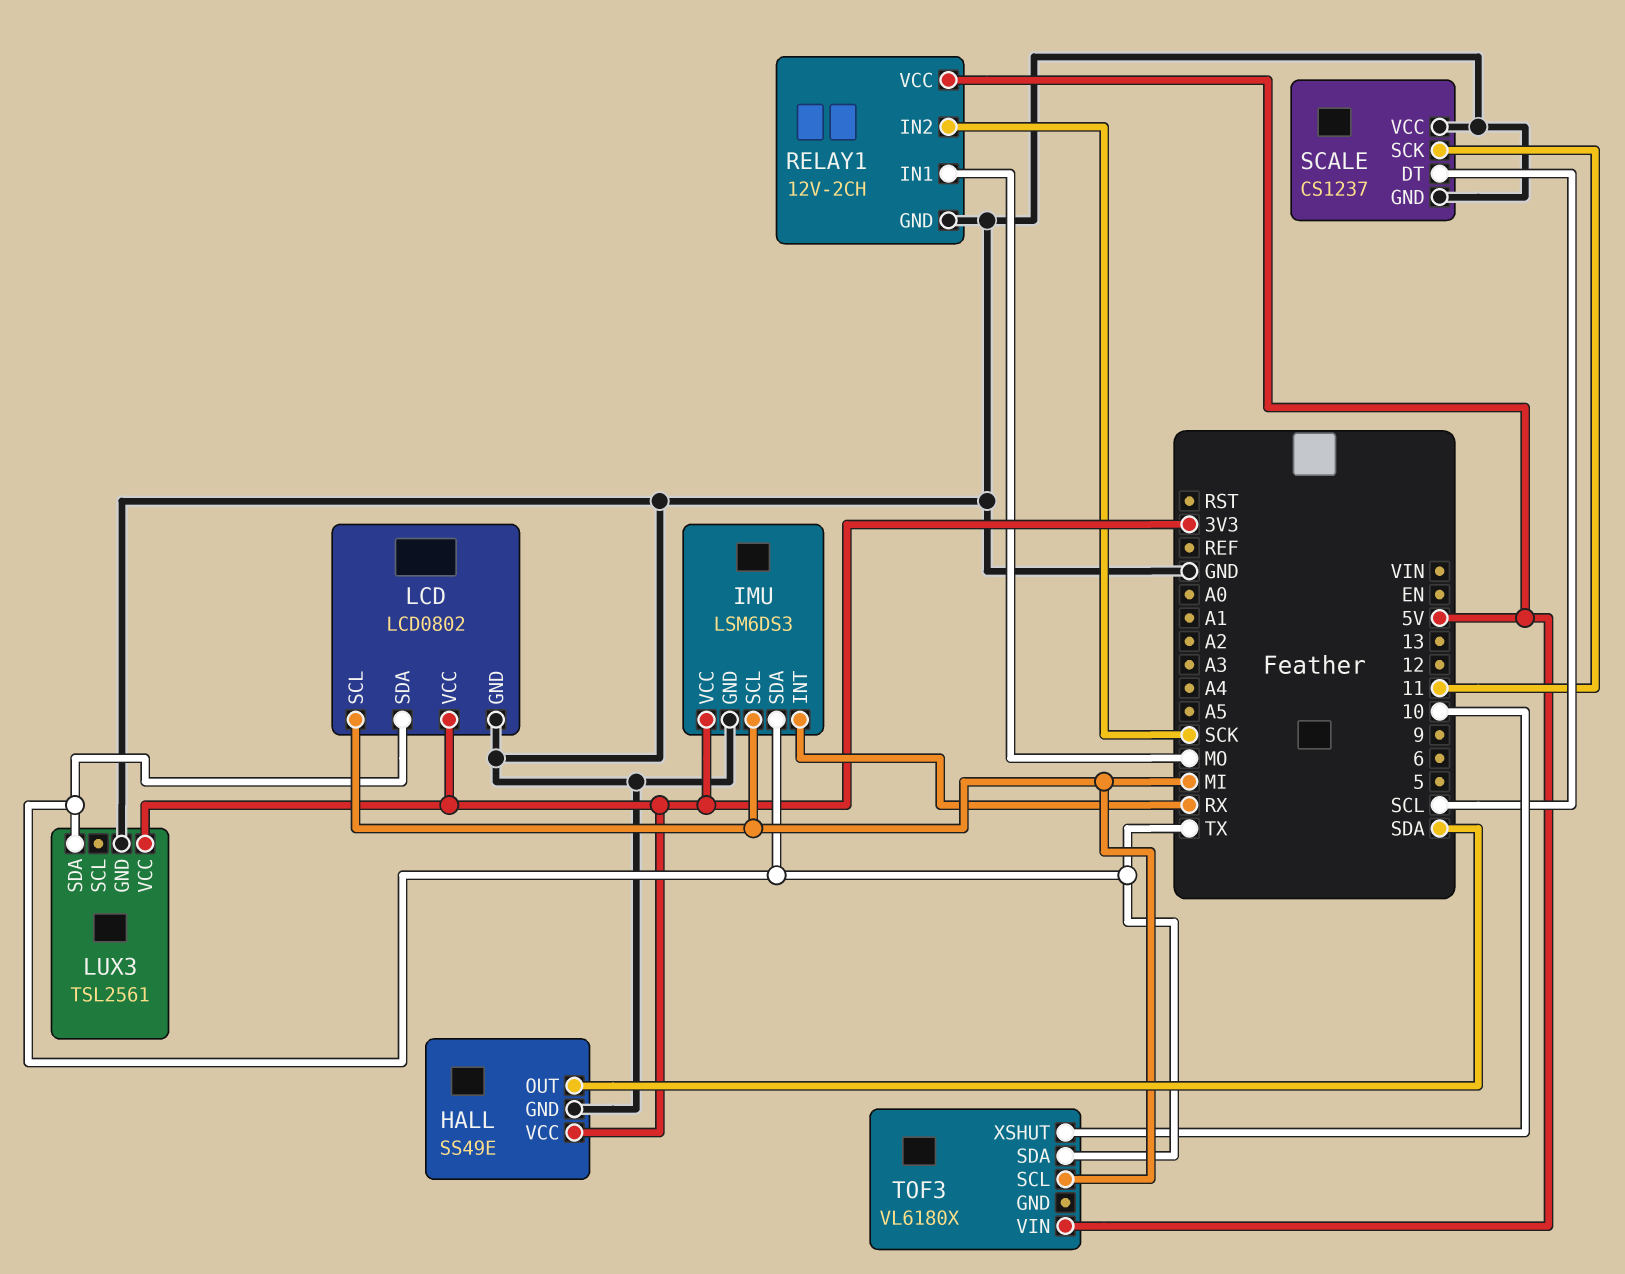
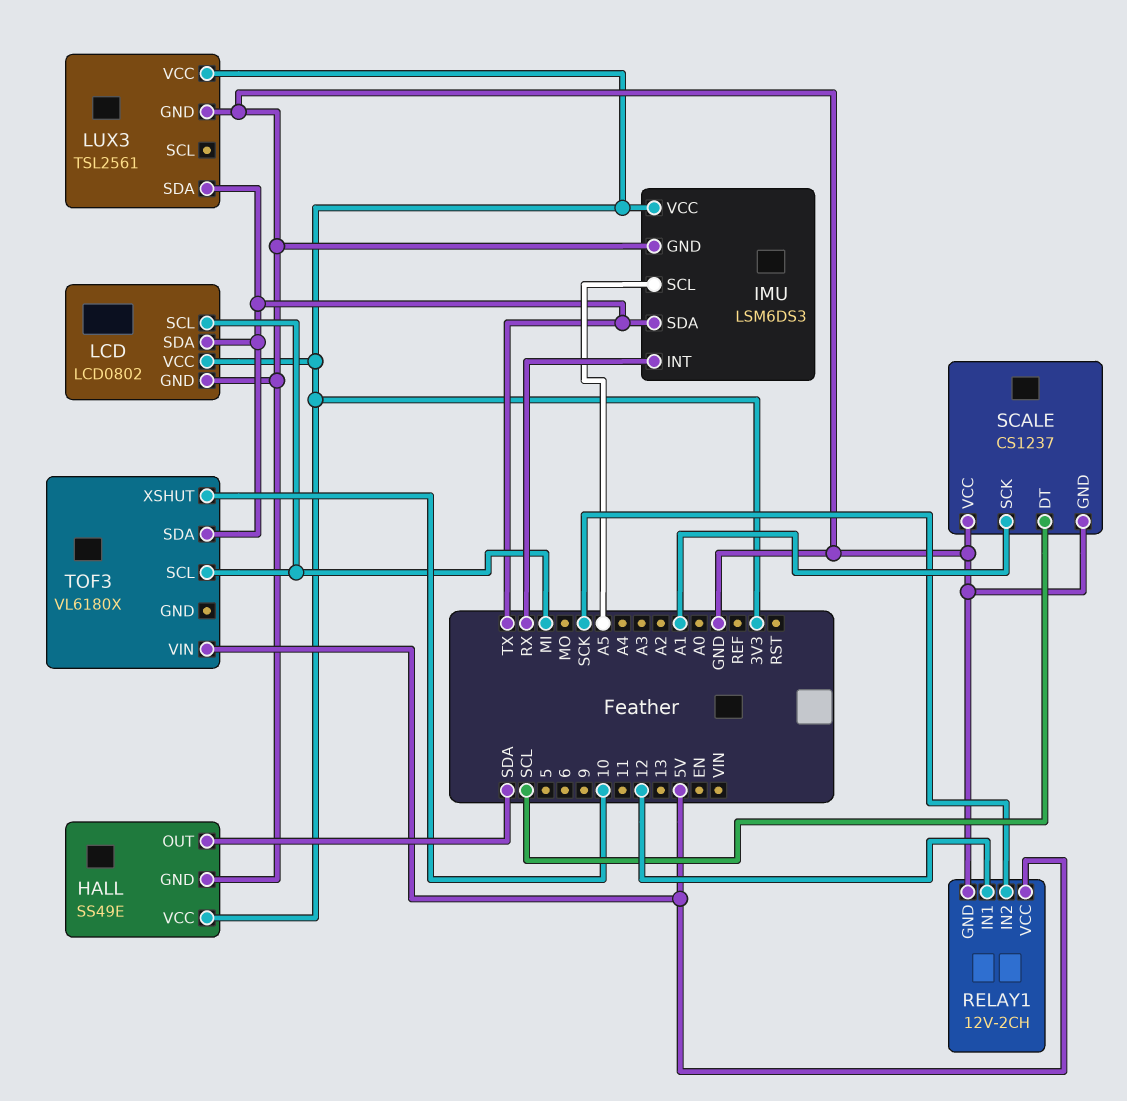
IMU pin SCL: MI -> A5
RELAY1 pin IN1: MO -> 12
SCALE pin SCK: 11 -> A1

